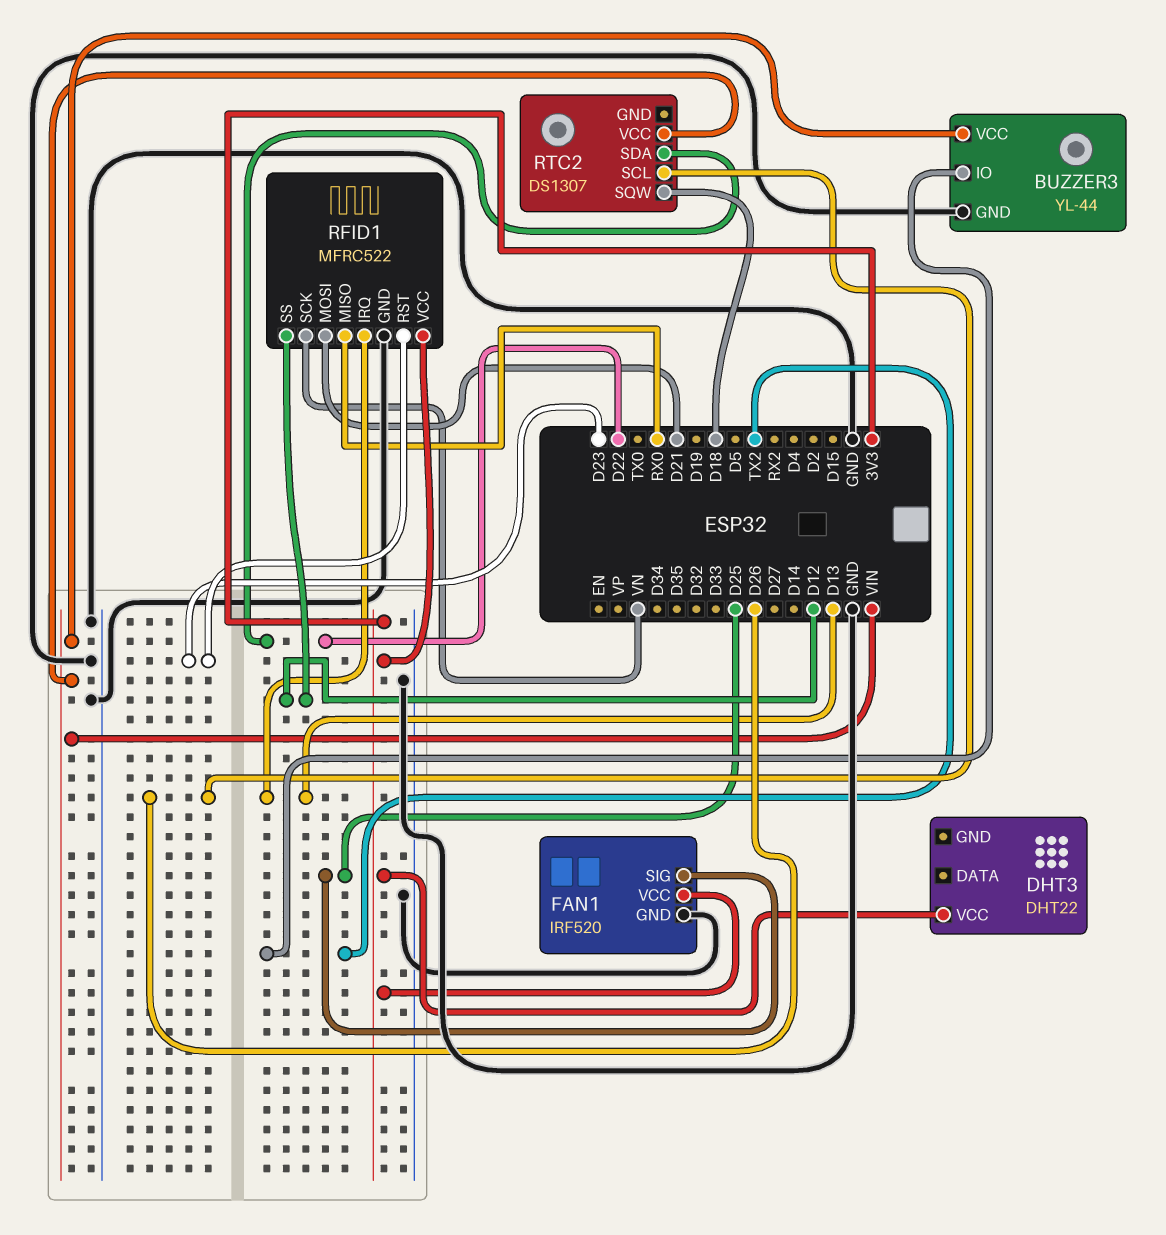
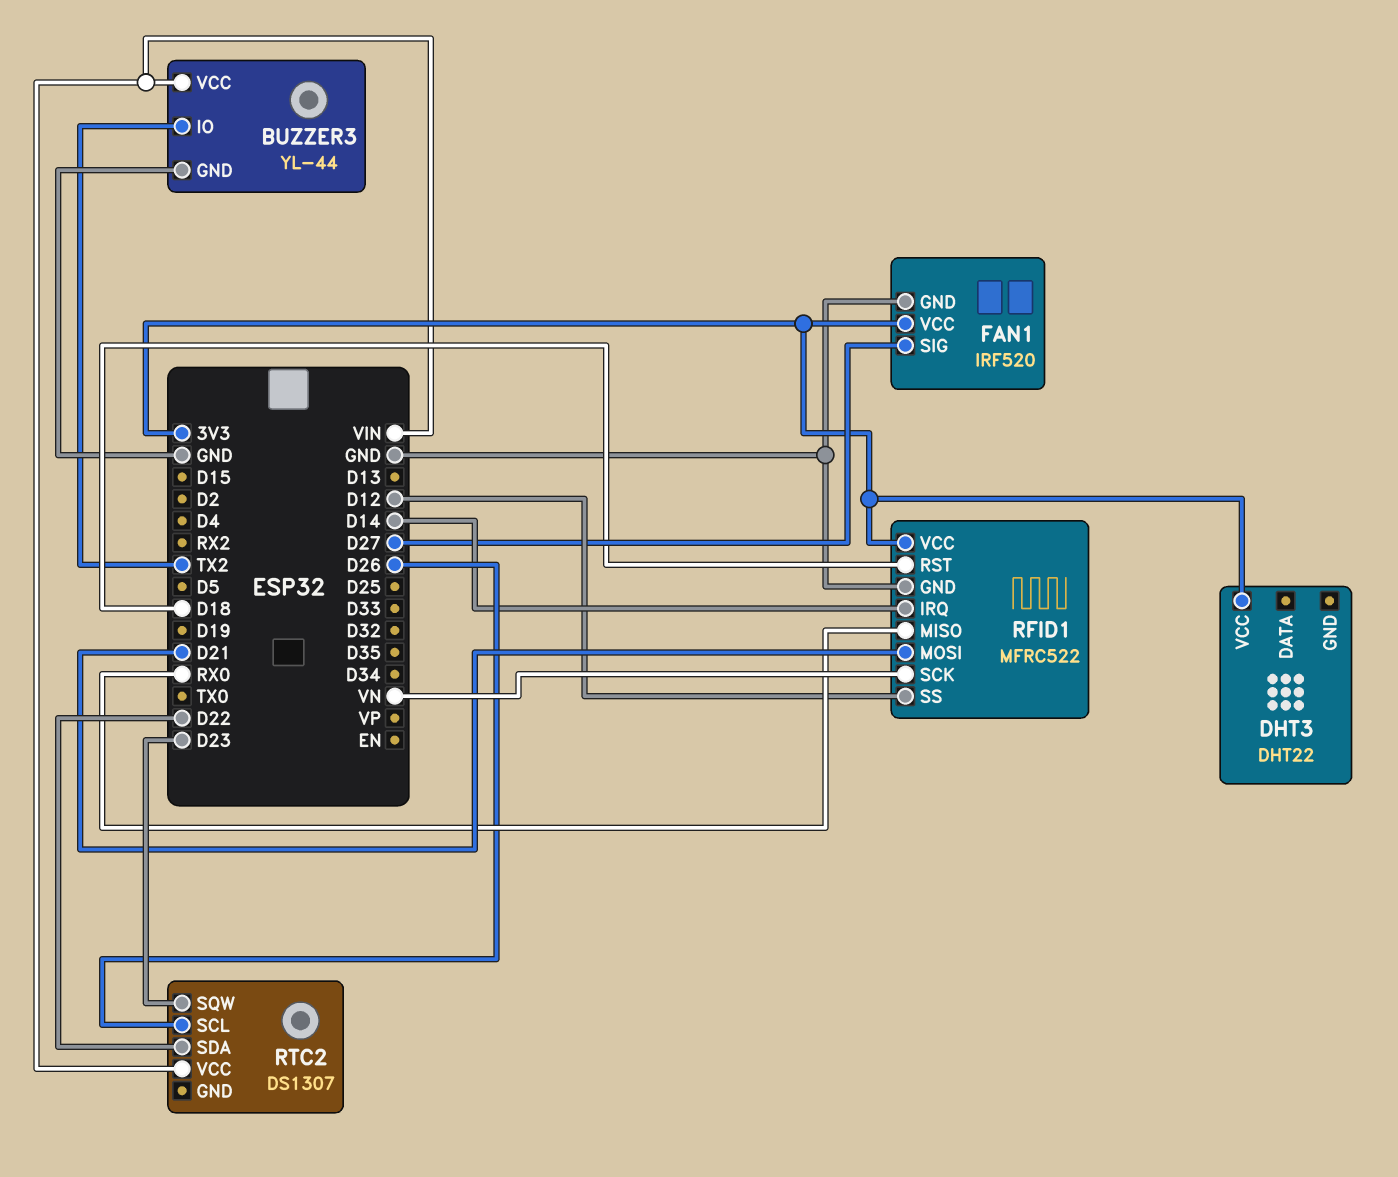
FAN1 pin SIG: D25 -> D27
RFID1 pin IRQ: D13 -> D14
RFID1 pin RST: D23 -> D18
RTC2 pin SQW: D18 -> D23

